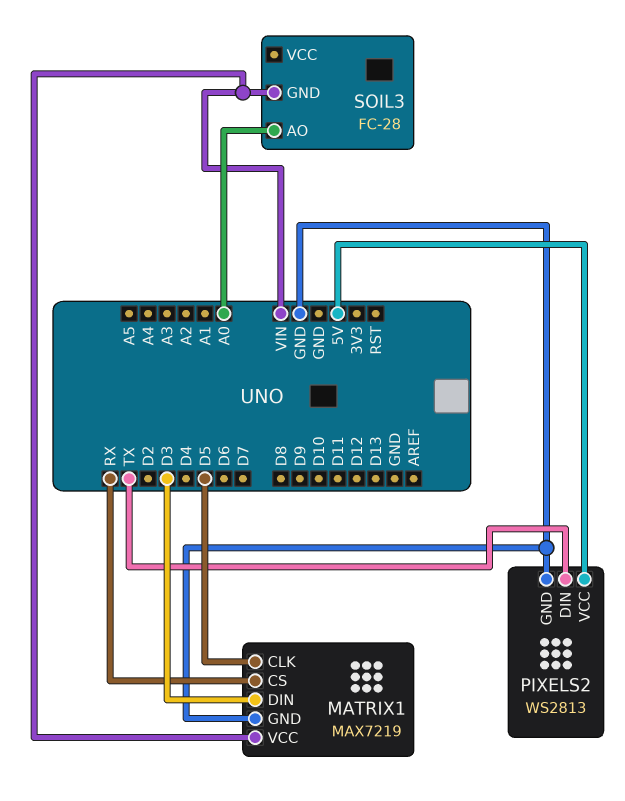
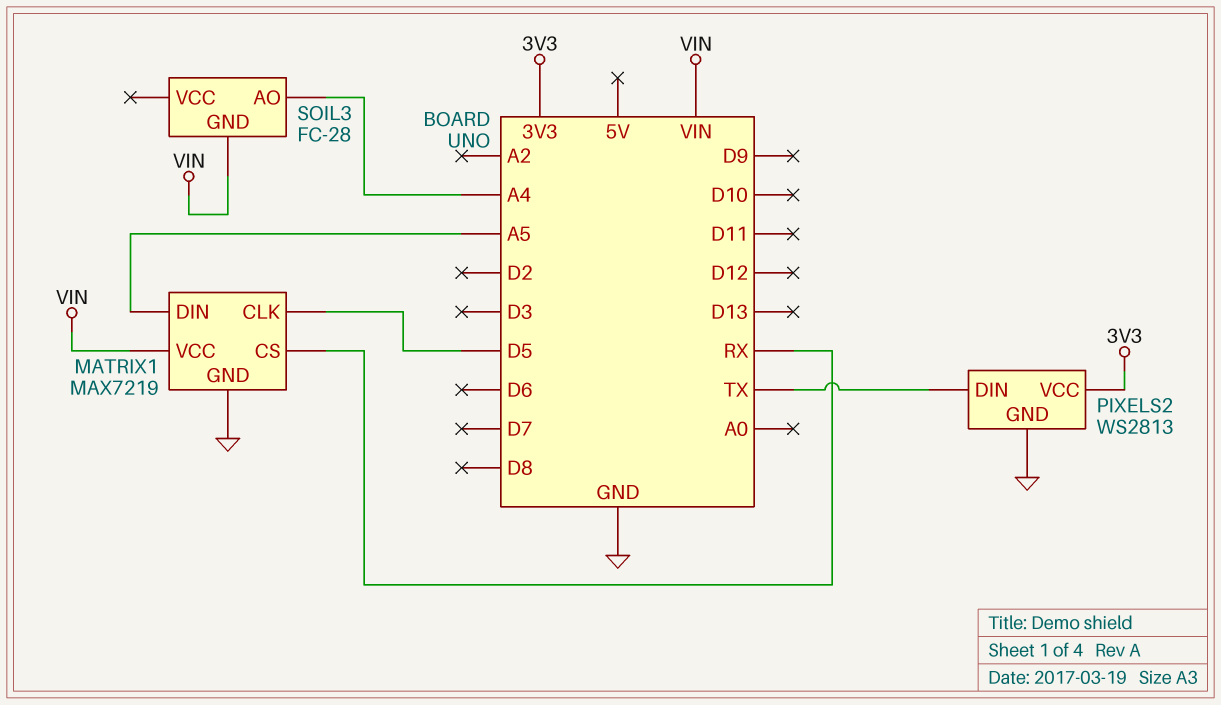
MATRIX1 pin DIN: D3 -> A5
PIXELS2 pin VCC: 5V -> 3V3
SOIL3 pin AO: A0 -> A4

